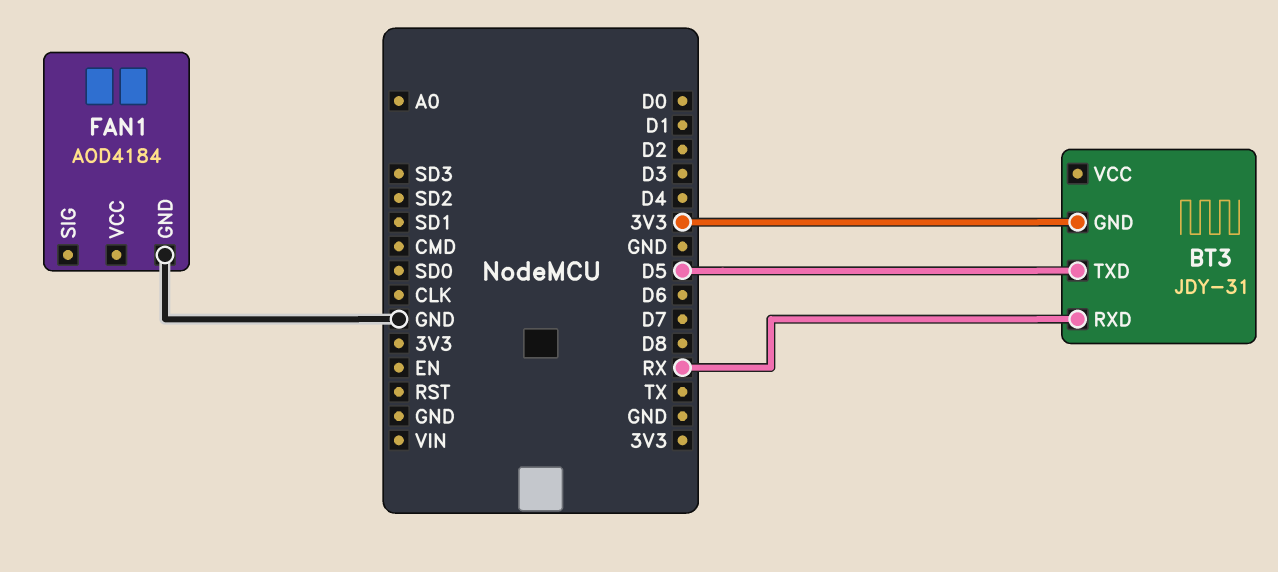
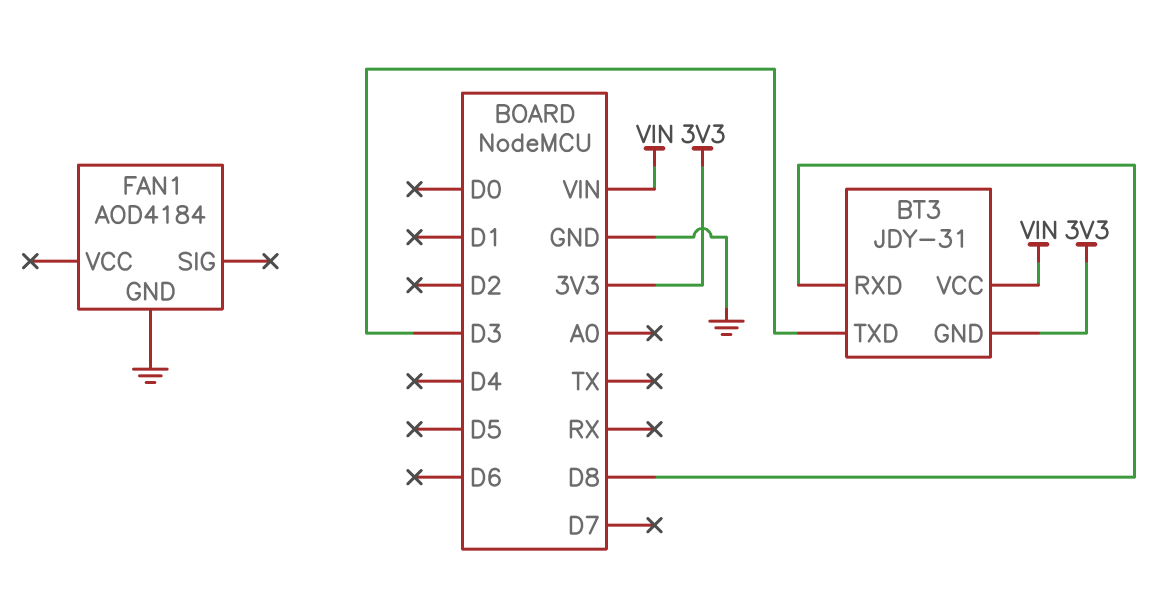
BT3 pin RXD: RX -> D8
BT3 pin TXD: D5 -> D3
BT3 pin VCC: none -> VIN

